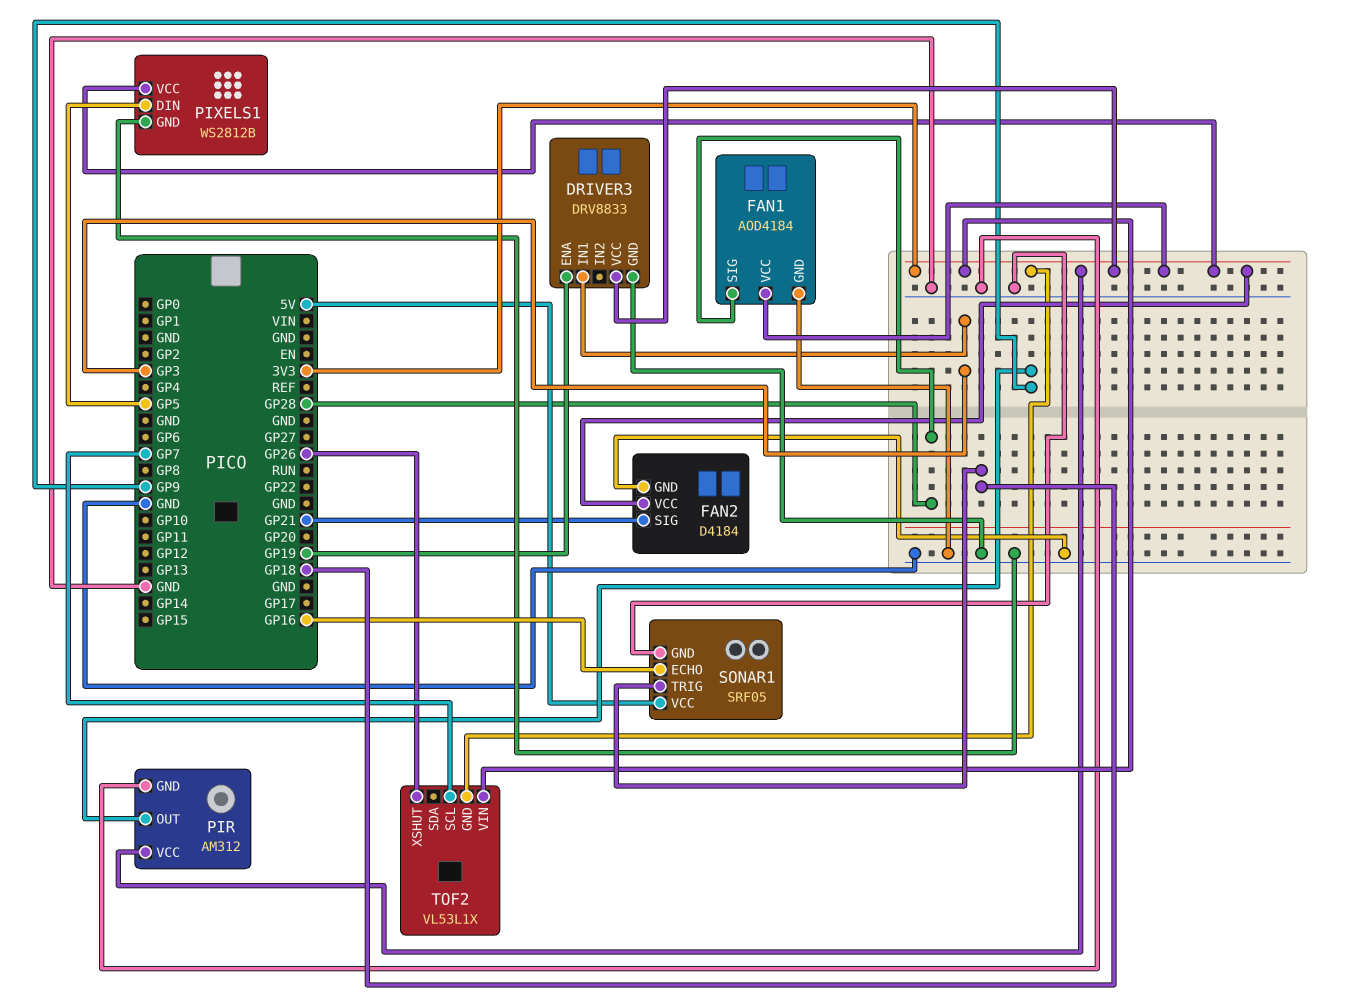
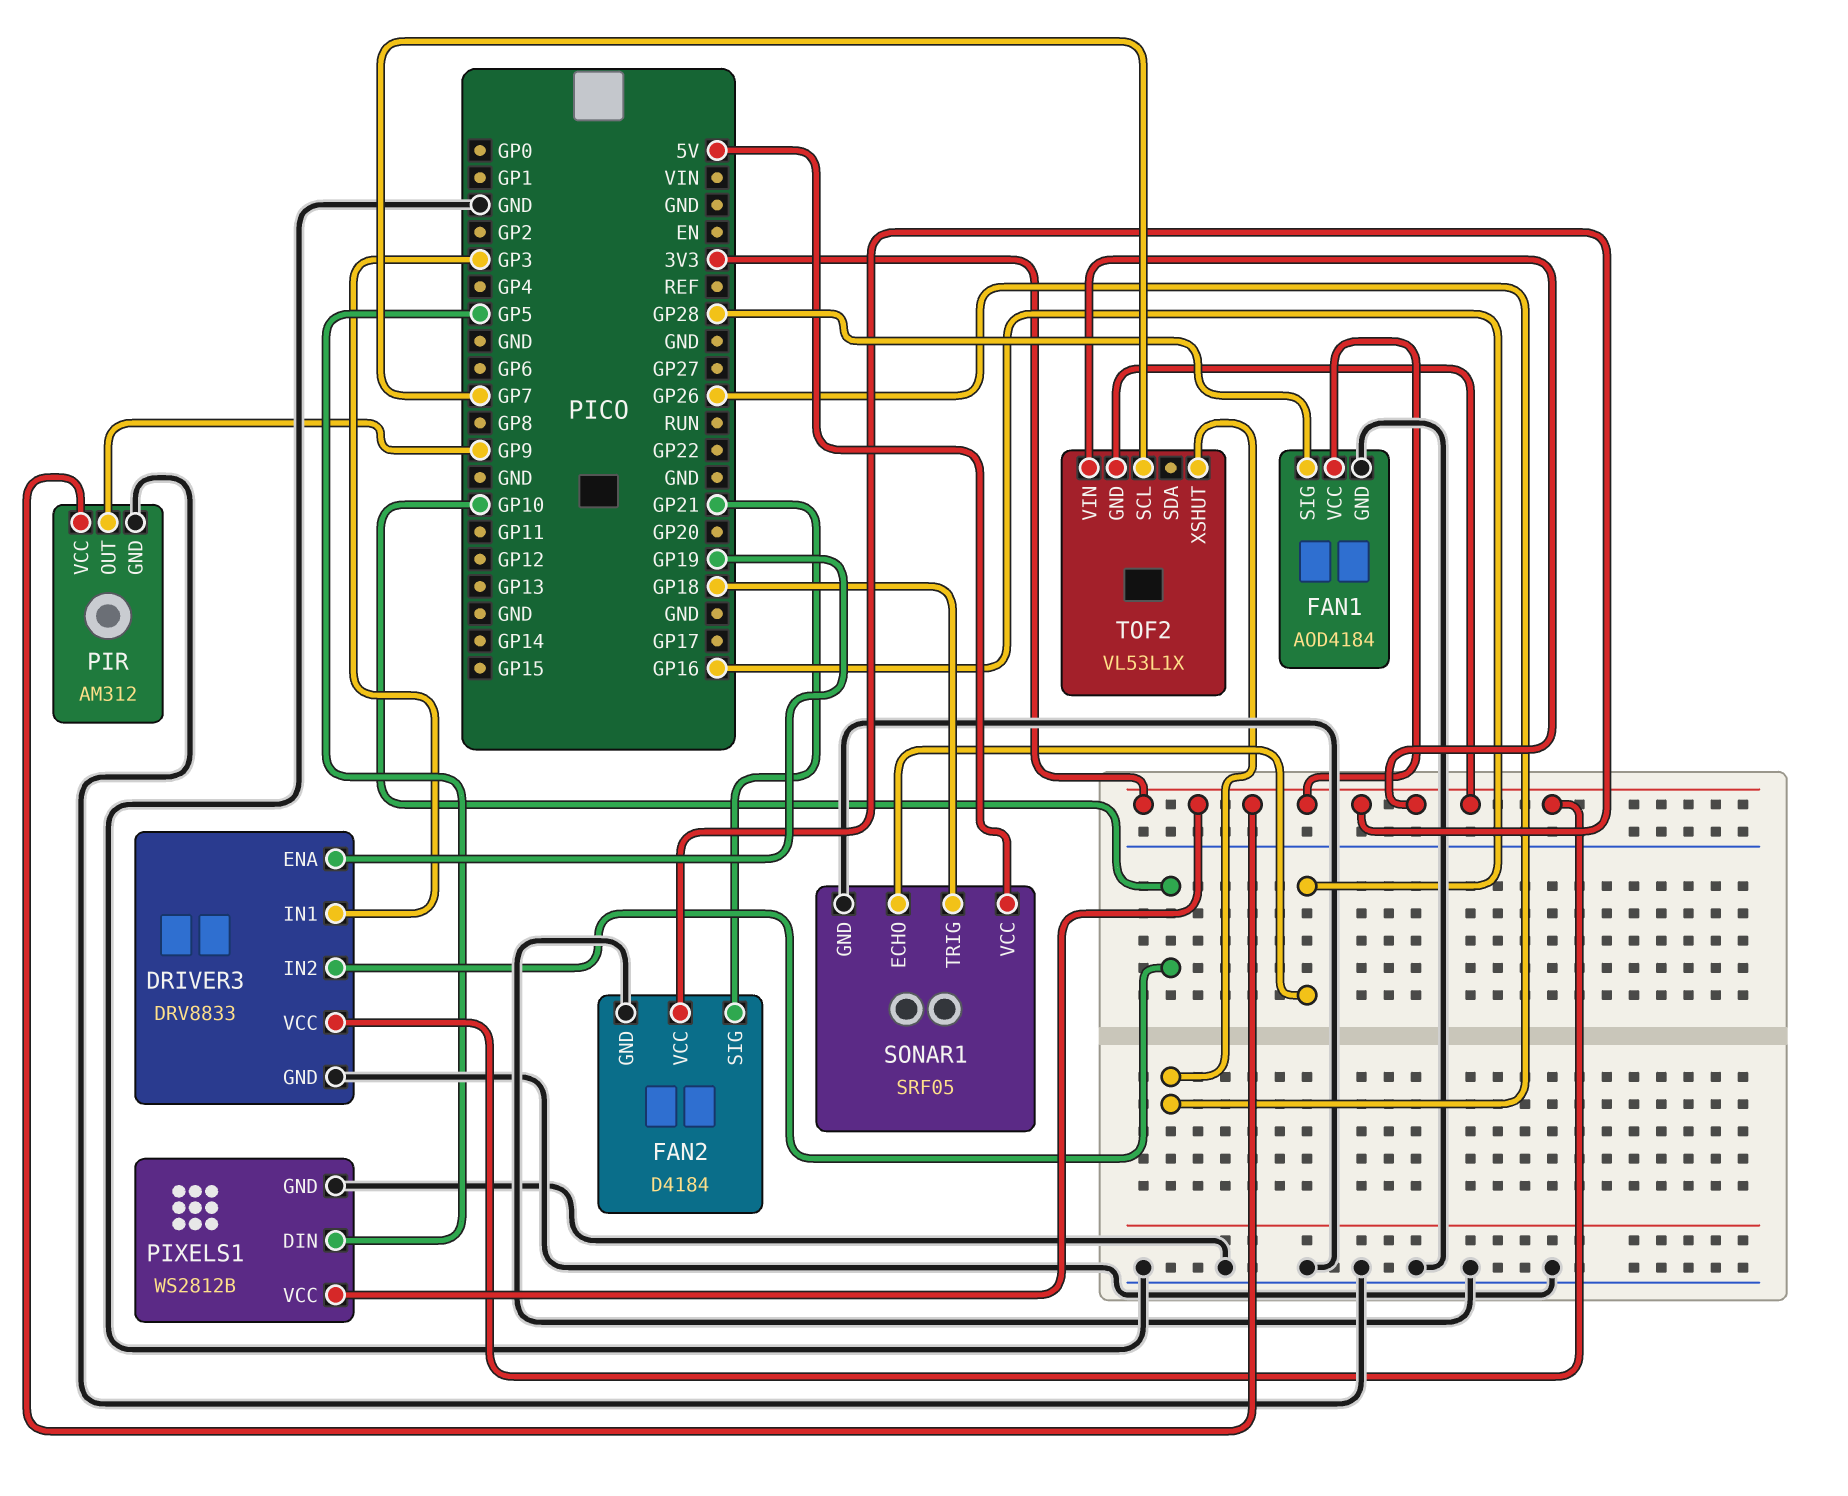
DRIVER3 pin IN2: none -> GP10

